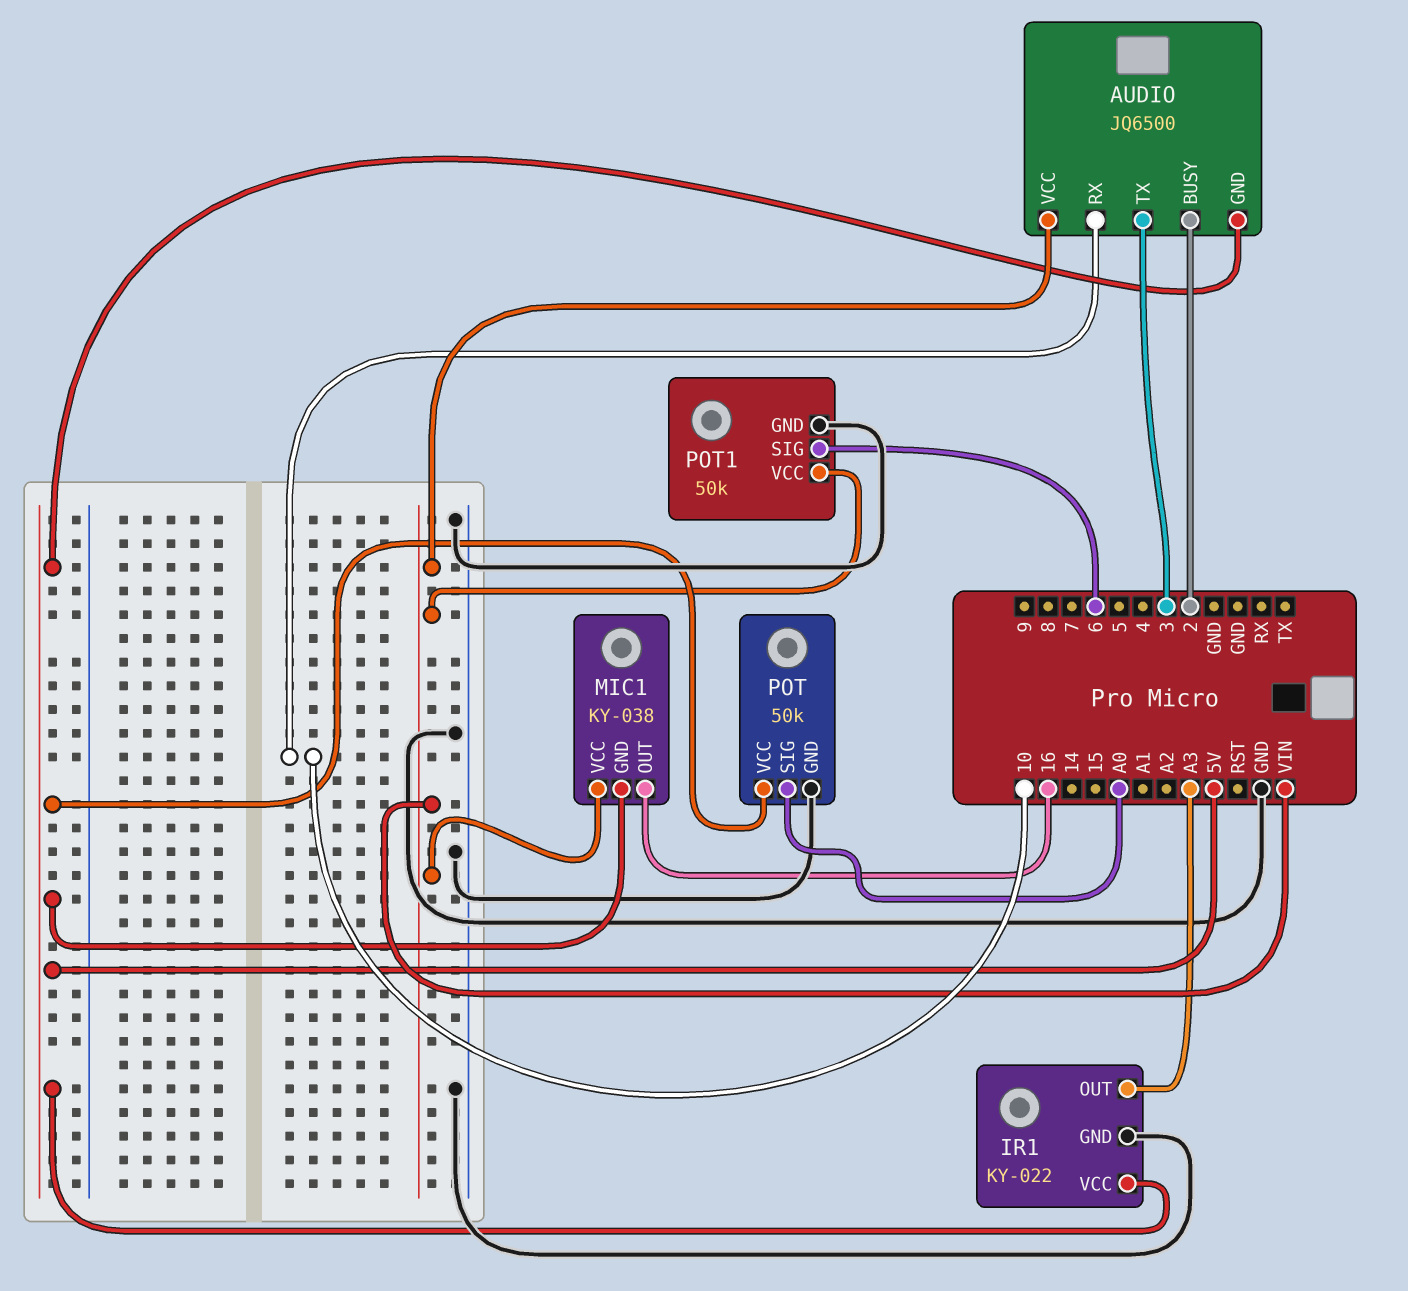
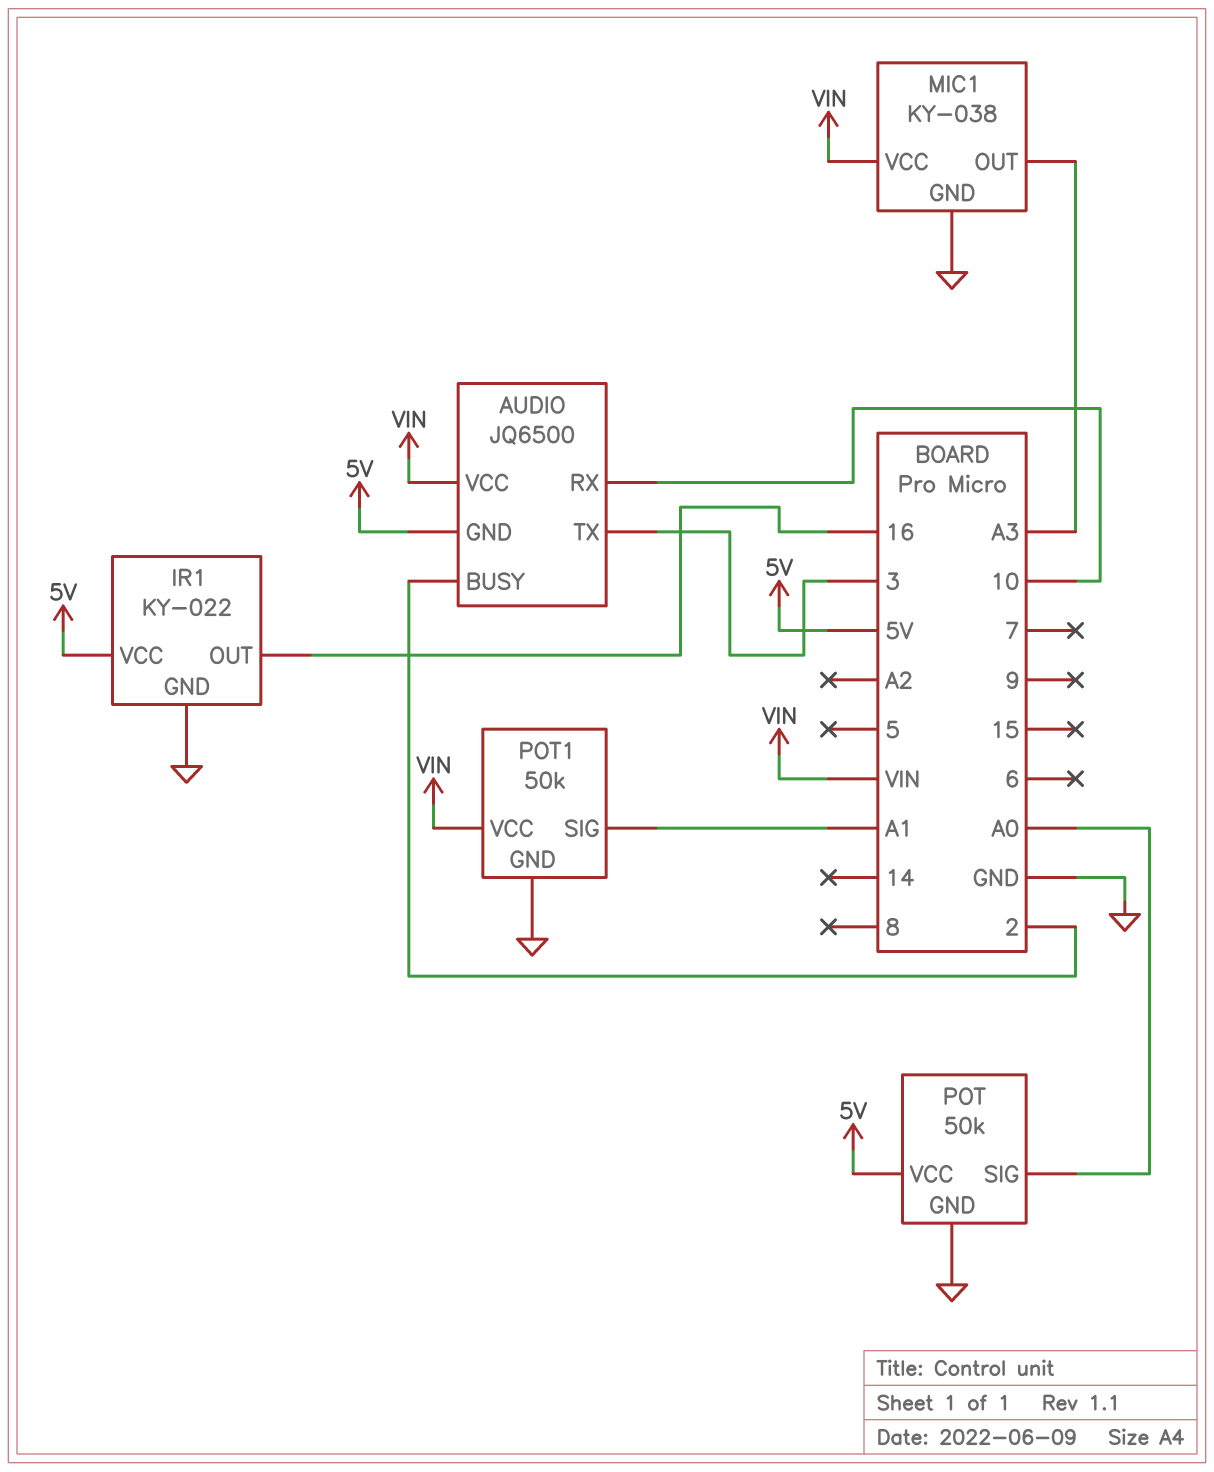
IR1 pin OUT: A3 -> 16
MIC1 pin GND: 5V -> GND
MIC1 pin OUT: 16 -> A3
POT1 pin SIG: 6 -> A1

